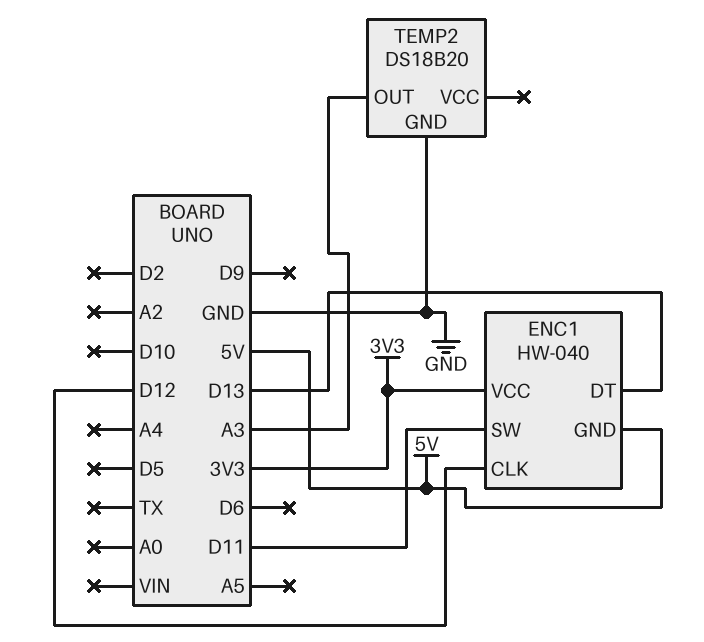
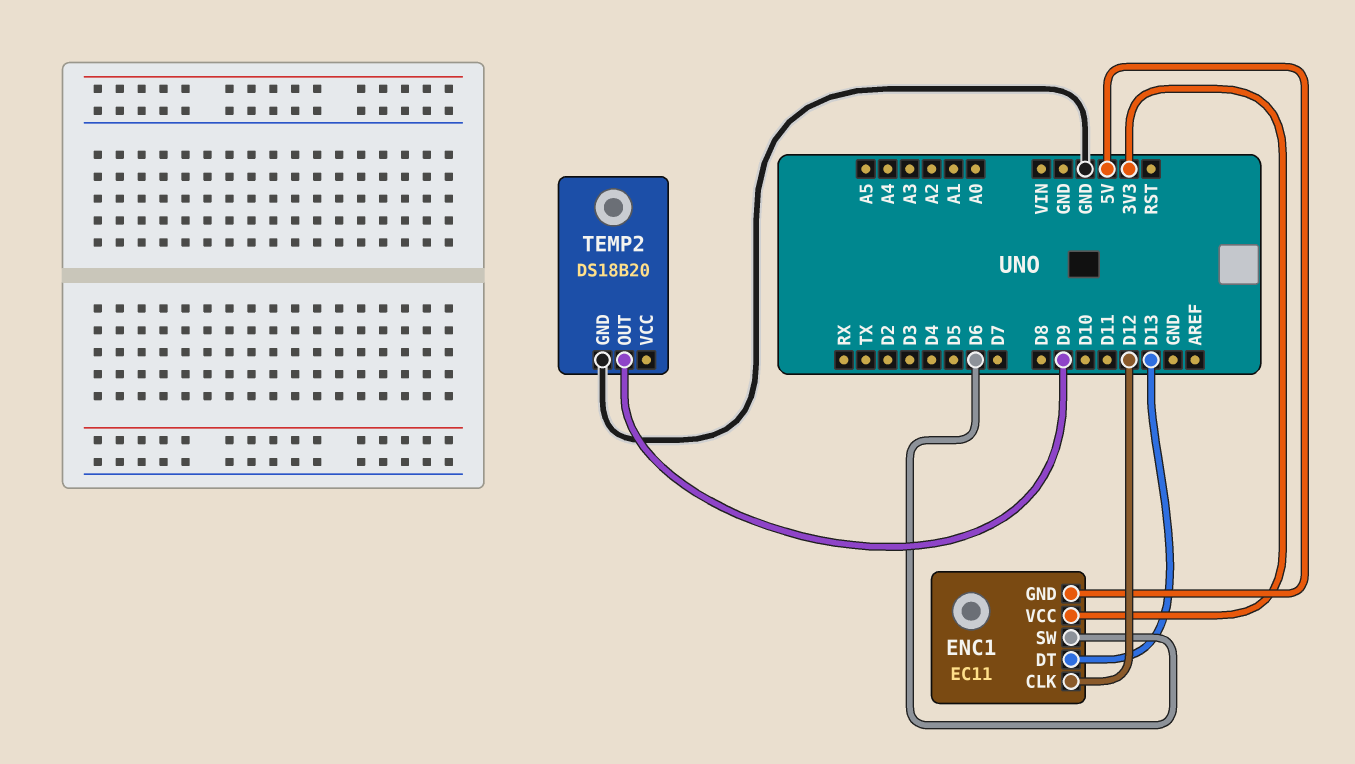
ENC1: HW-040 -> EC11
ENC1 pin SW: D11 -> D6
TEMP2 pin OUT: A3 -> D9

